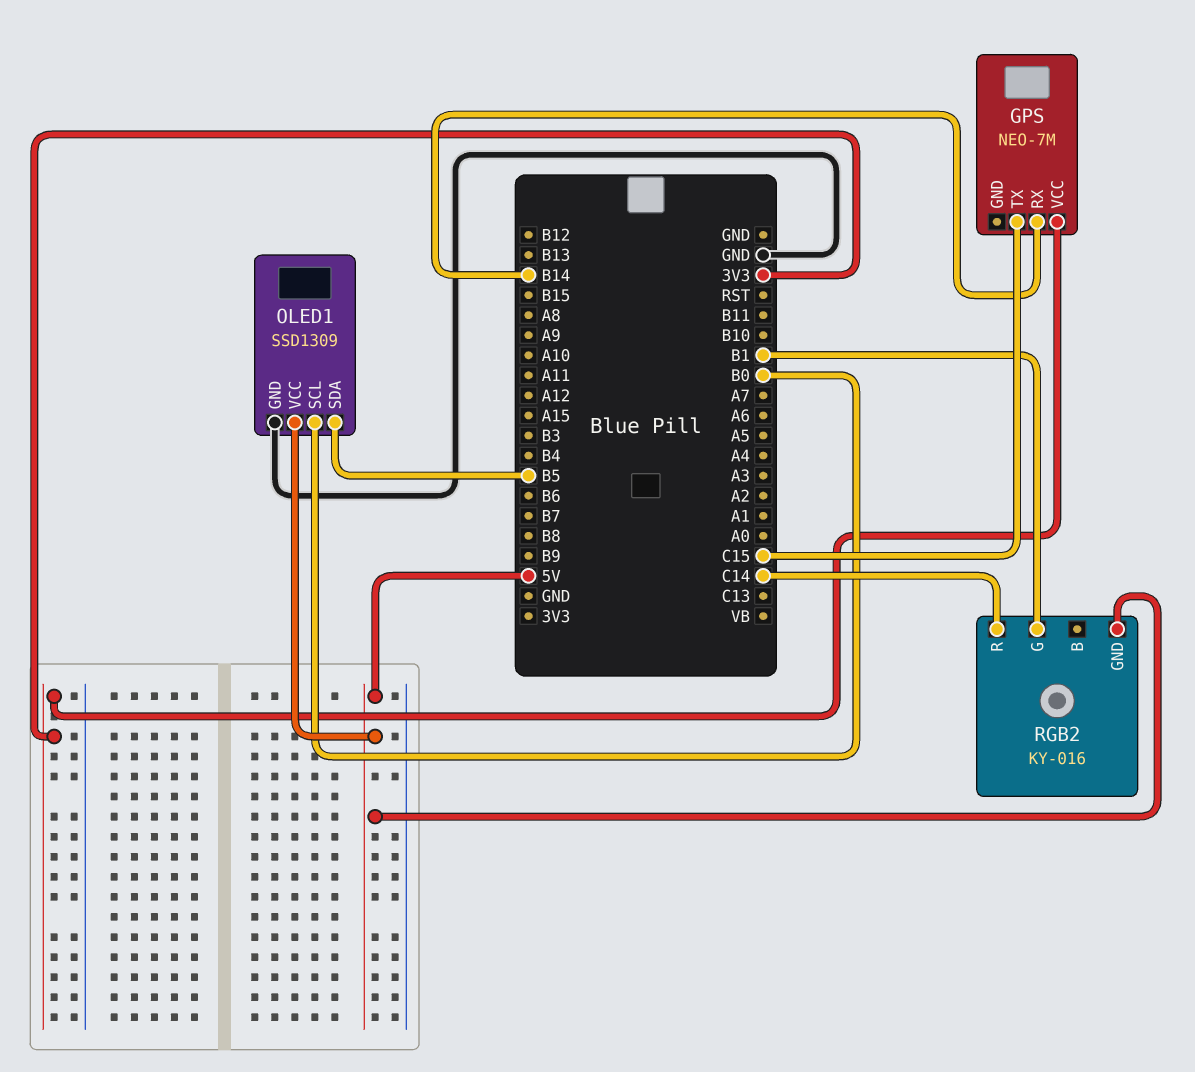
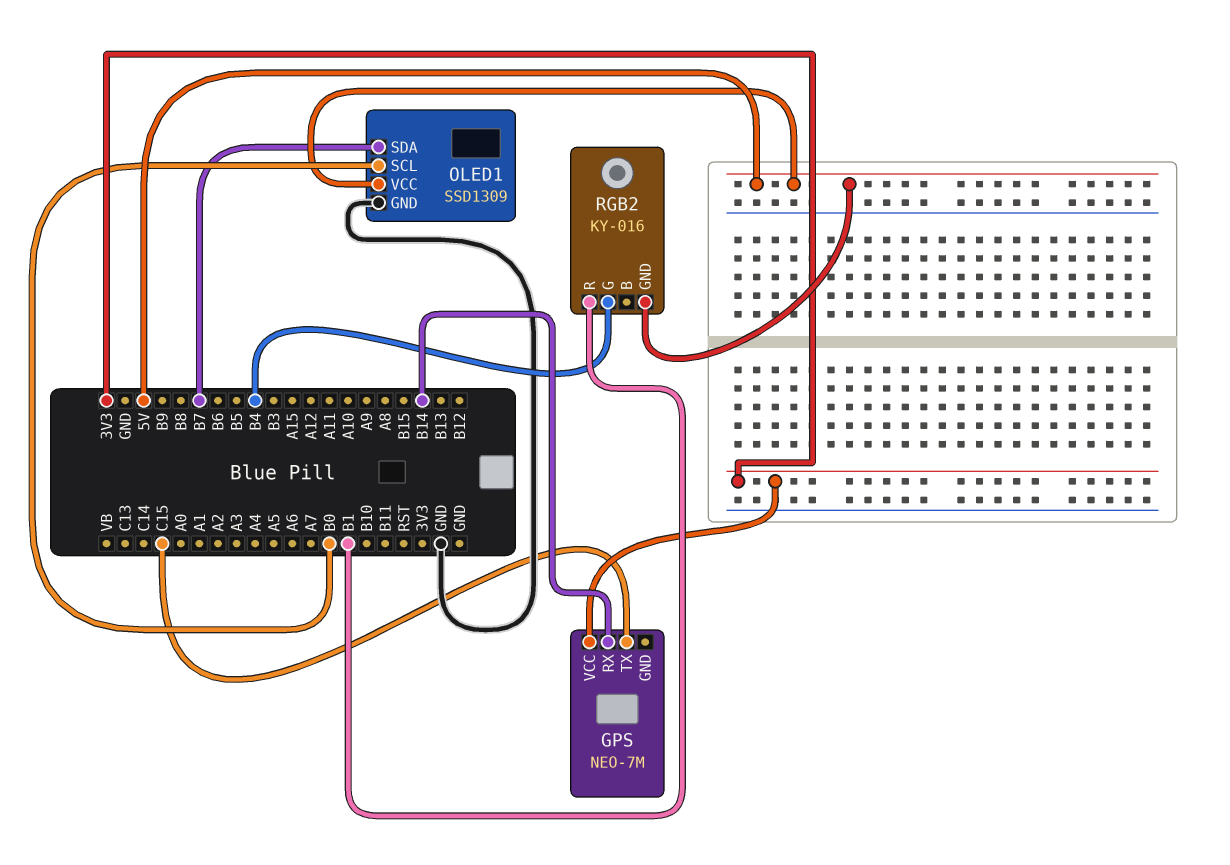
OLED1 pin SDA: B5 -> B7
RGB2 pin G: B1 -> B4
RGB2 pin R: C14 -> B1

